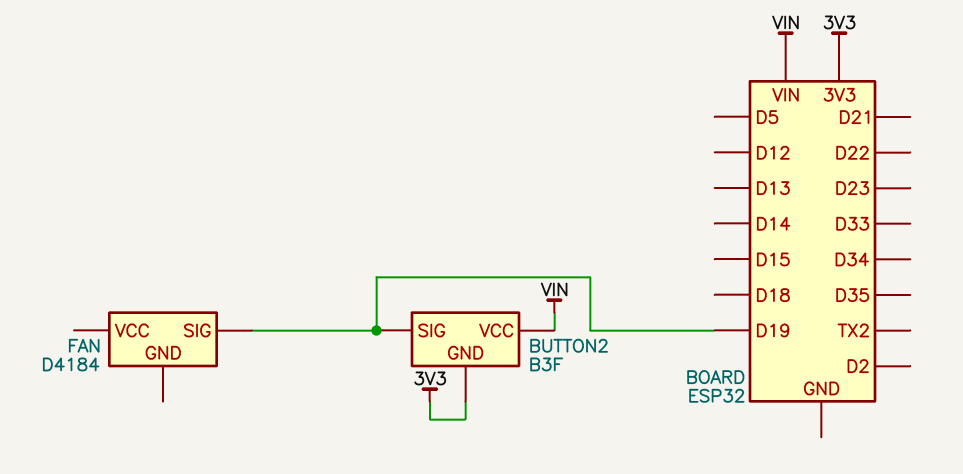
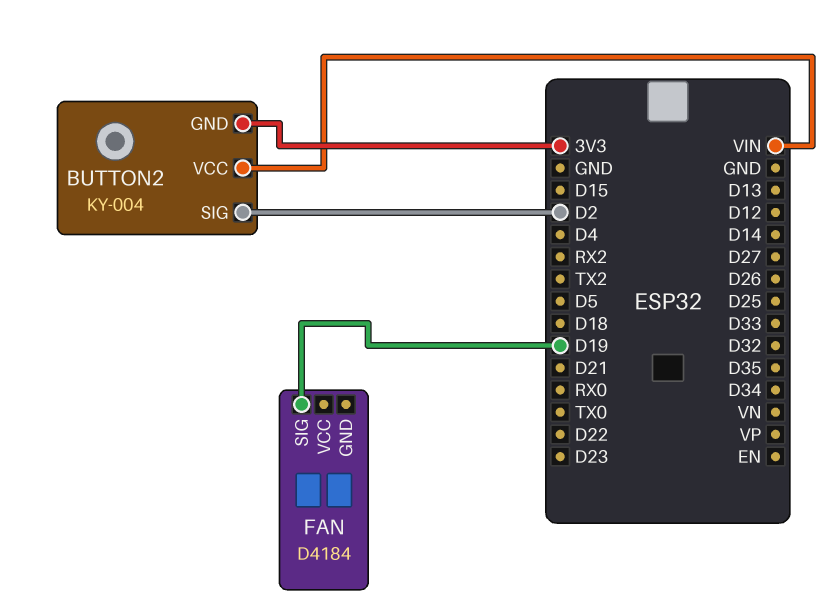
BUTTON2: B3F -> KY-004
BUTTON2 pin SIG: D19 -> D2

